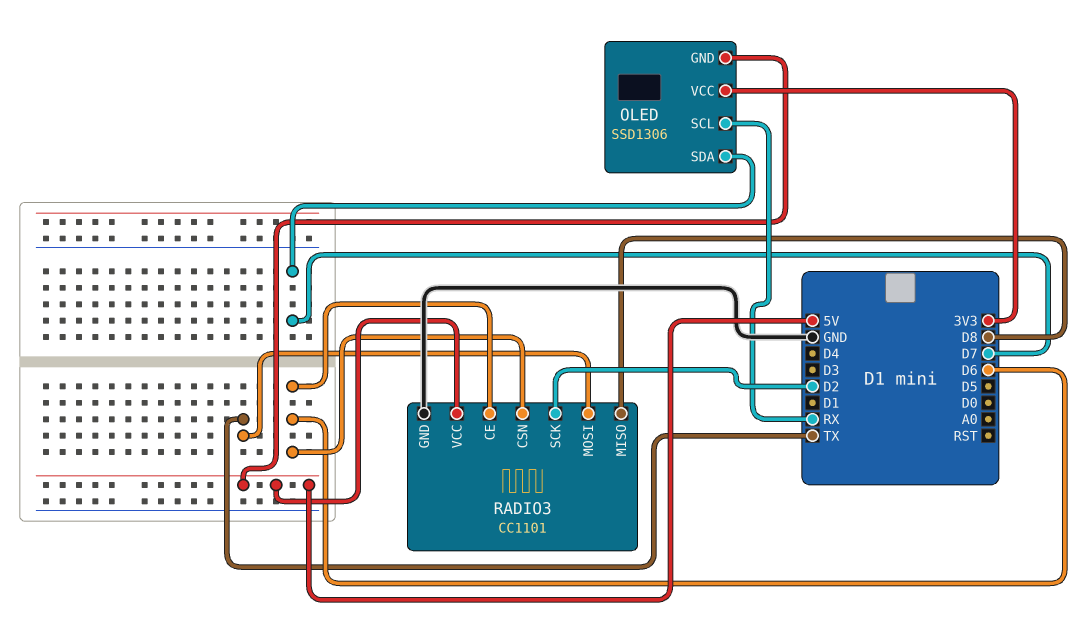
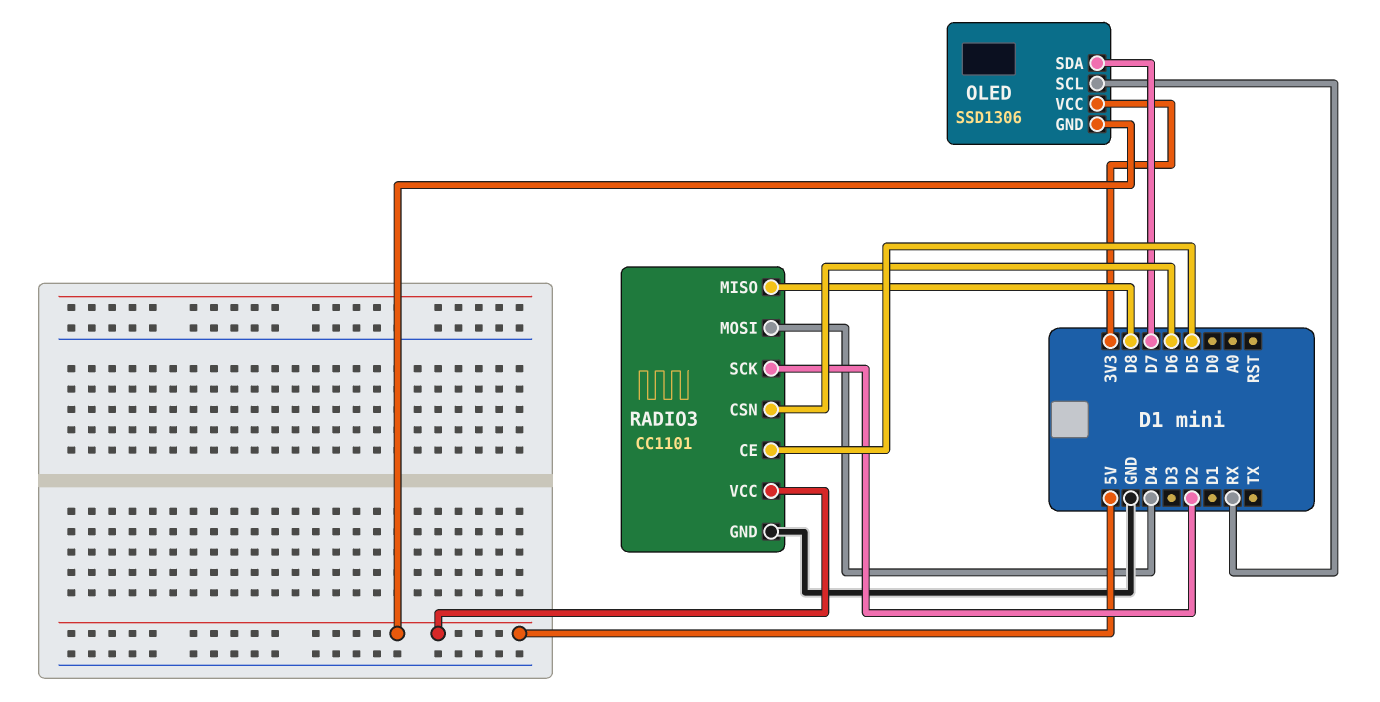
RADIO3 pin CE: D6 -> D5
RADIO3 pin MOSI: TX -> D4

